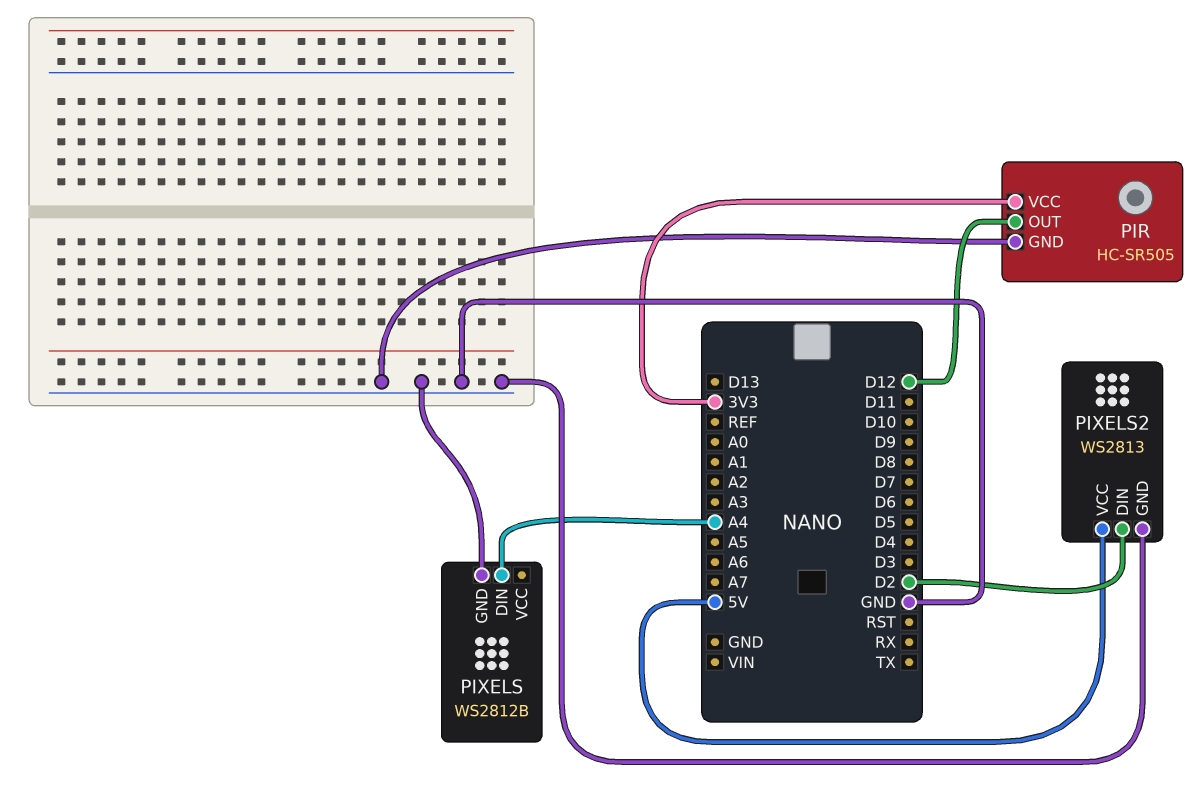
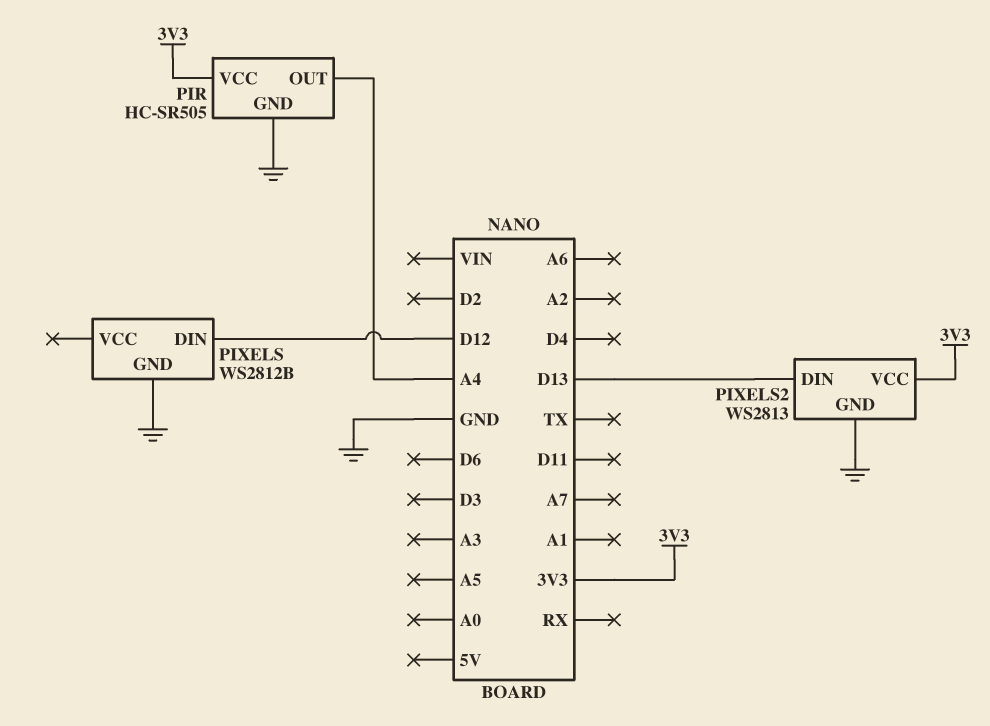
PIR pin OUT: D12 -> A4
PIXELS pin DIN: A4 -> D12
PIXELS2 pin DIN: D2 -> D13
PIXELS2 pin VCC: 5V -> 3V3

